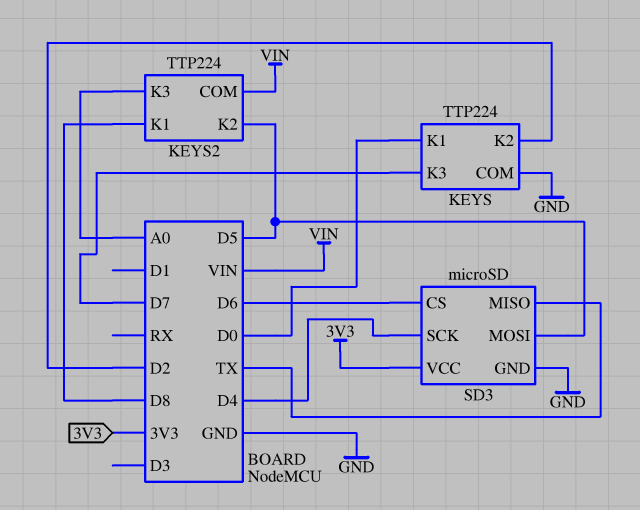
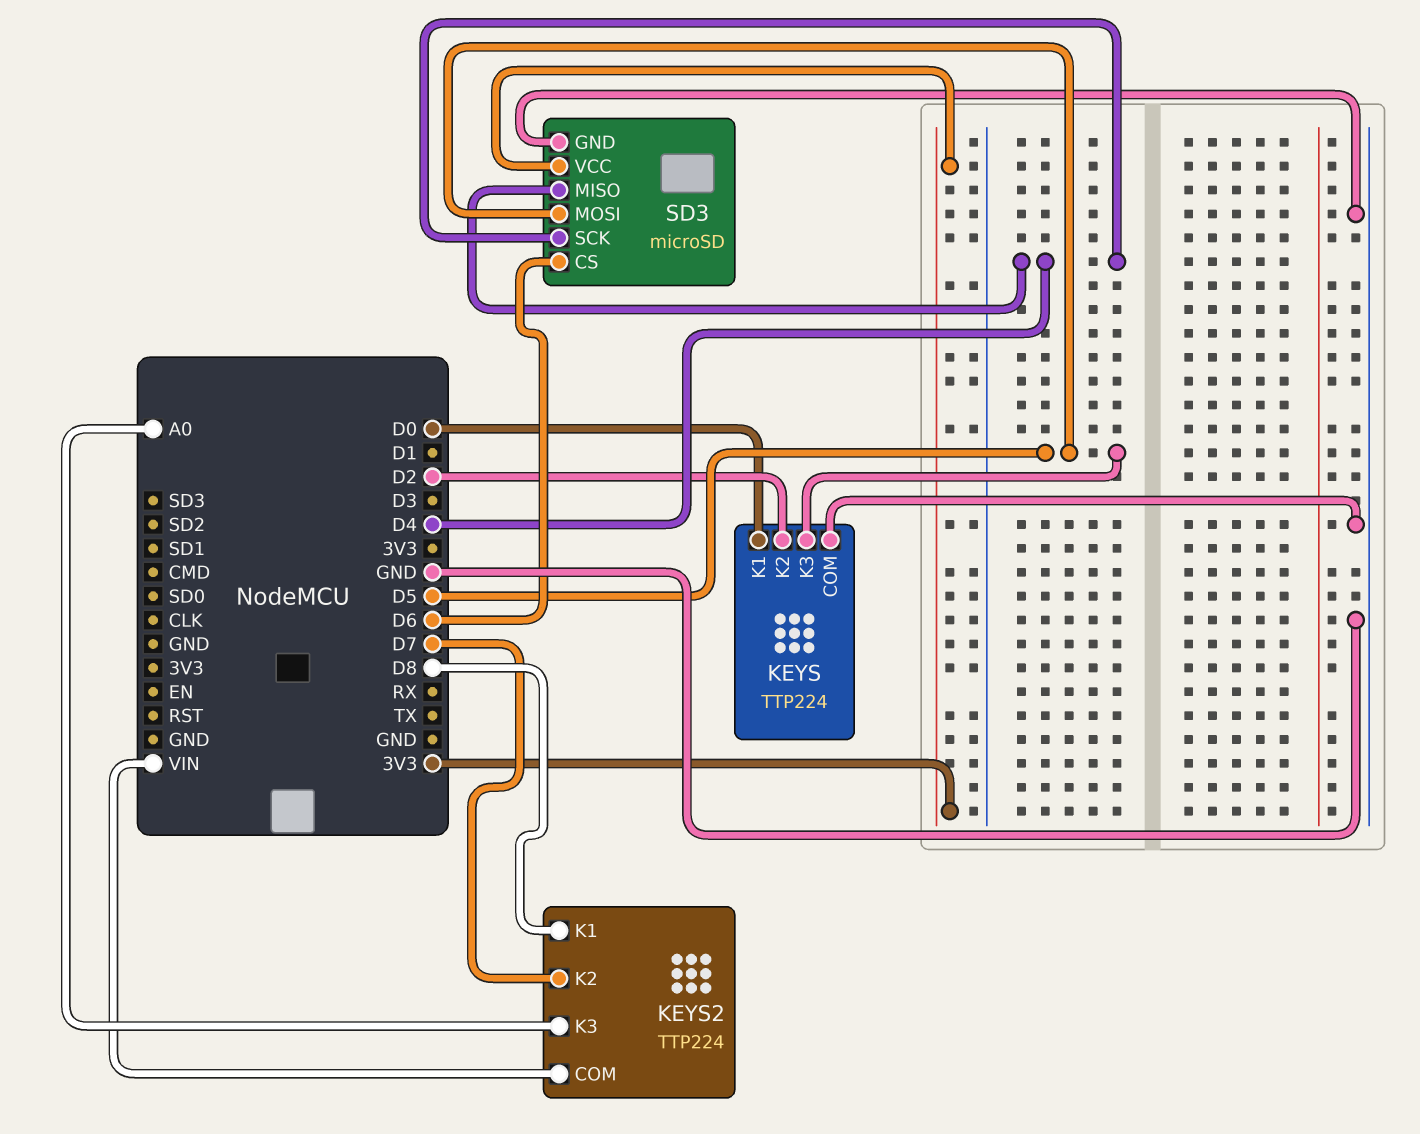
KEYS pin K3: D7 -> D5
KEYS2 pin K2: D5 -> D7
SD3 pin MISO: TX -> D4

